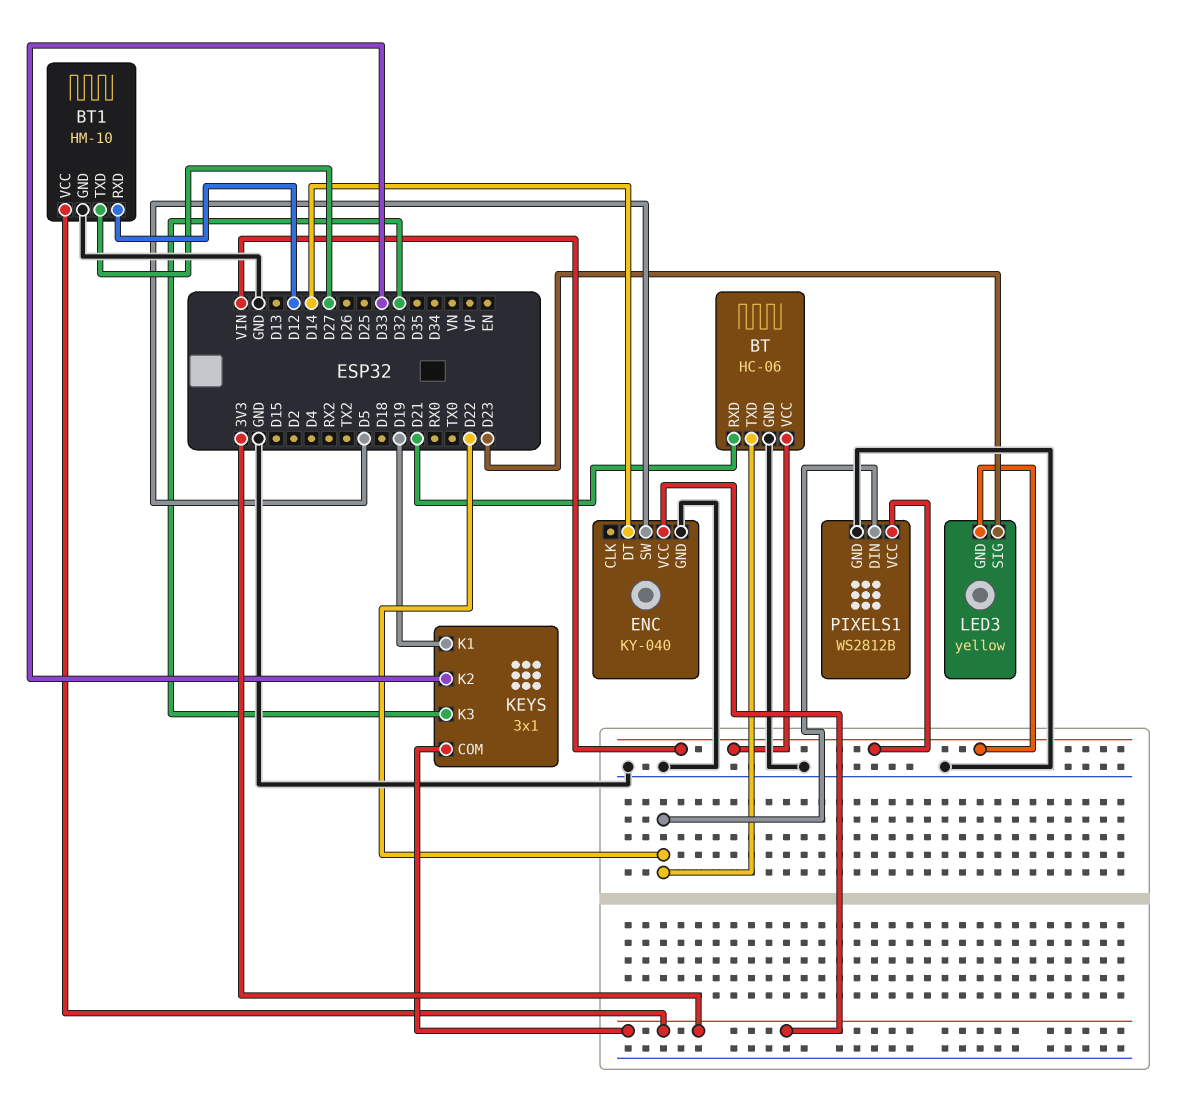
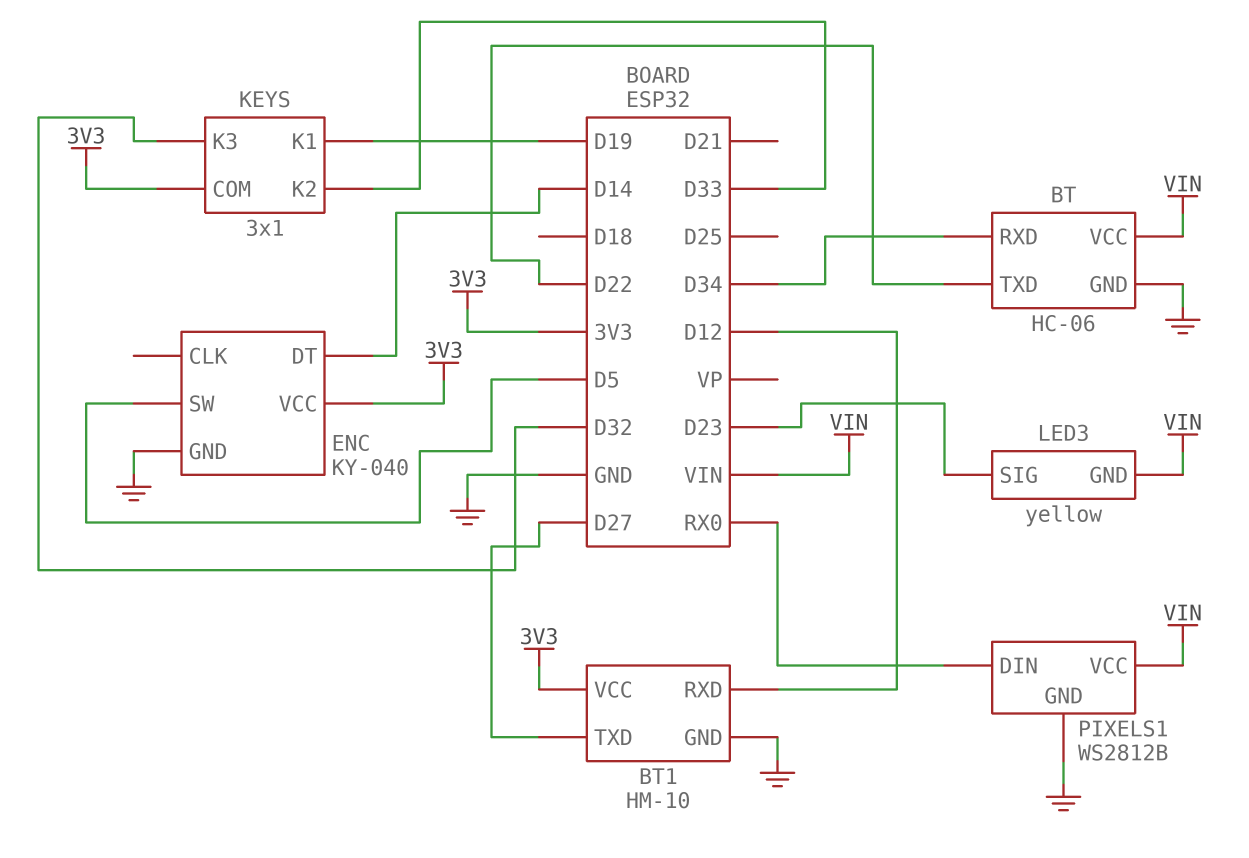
BT pin RXD: D21 -> D34
PIXELS1 pin DIN: D22 -> RX0

